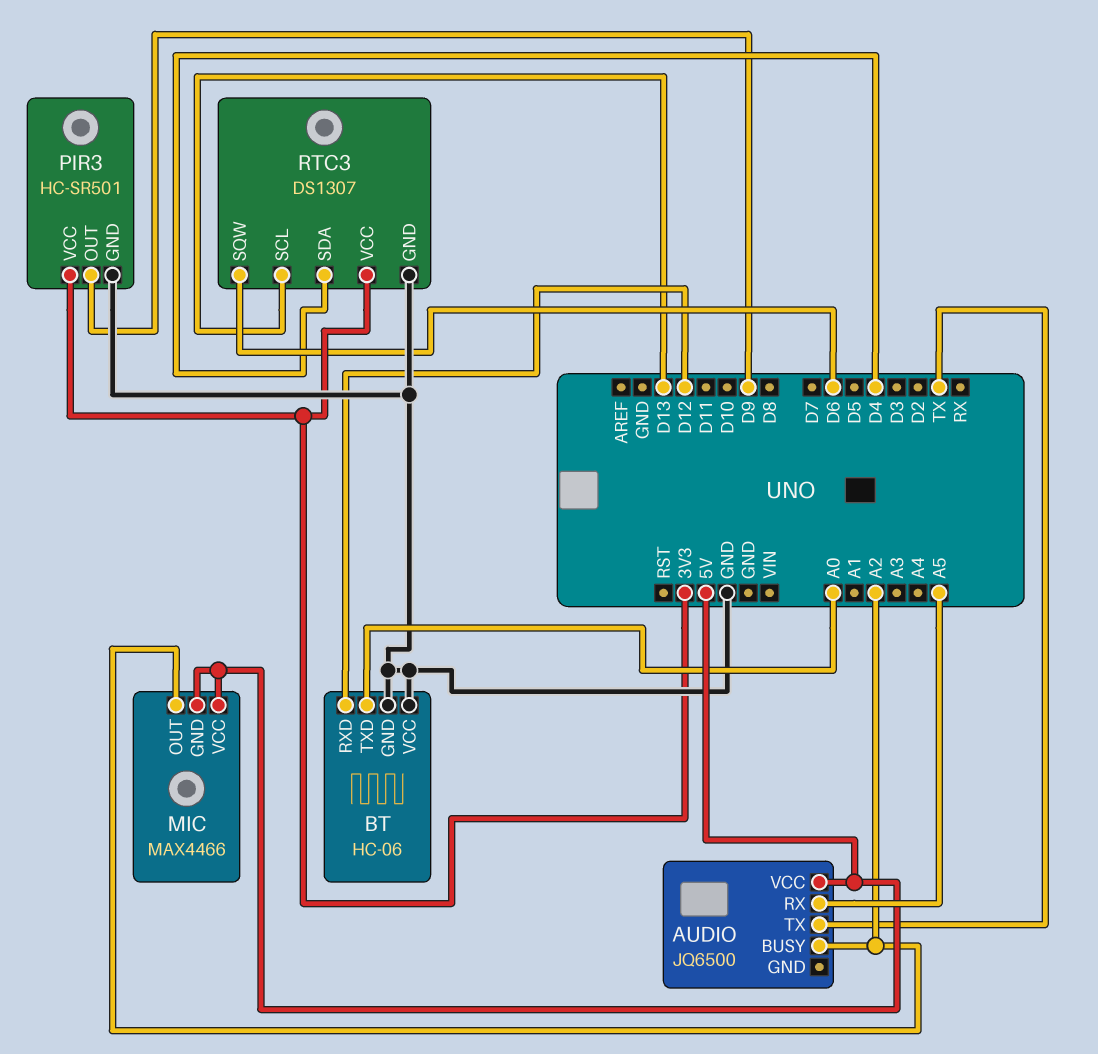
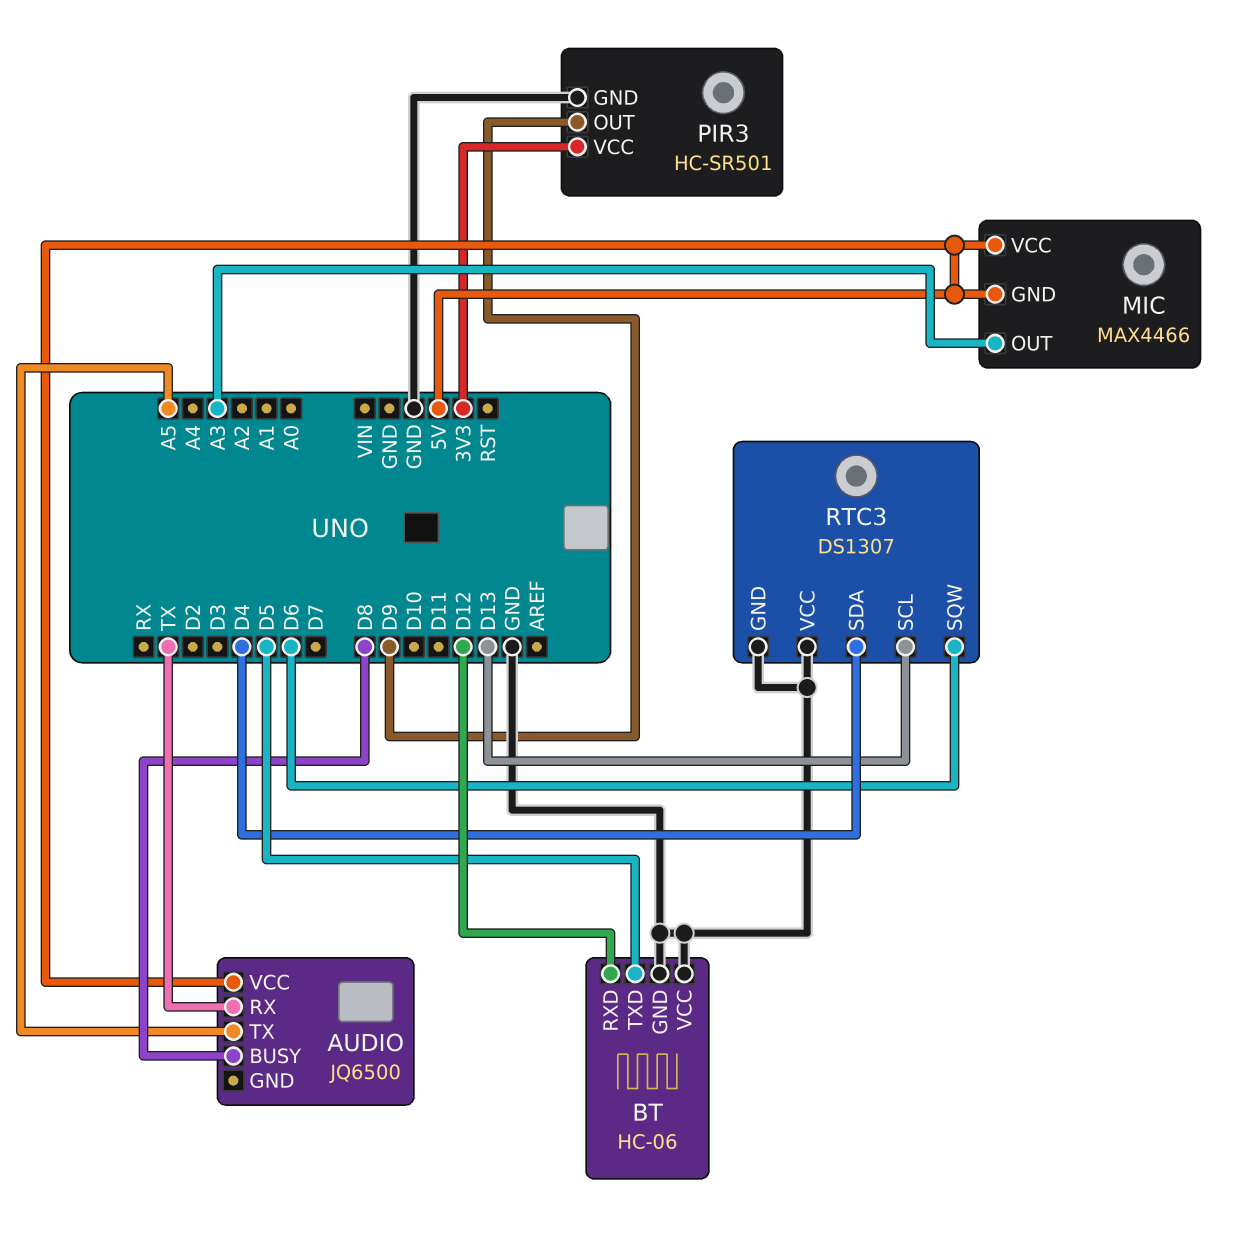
AUDIO pin BUSY: A2 -> D8
AUDIO pin RX: A5 -> TX
AUDIO pin TX: TX -> A5
BT pin TXD: A0 -> D5
MIC pin OUT: A2 -> A3
RTC3 pin VCC: 3V3 -> GND

